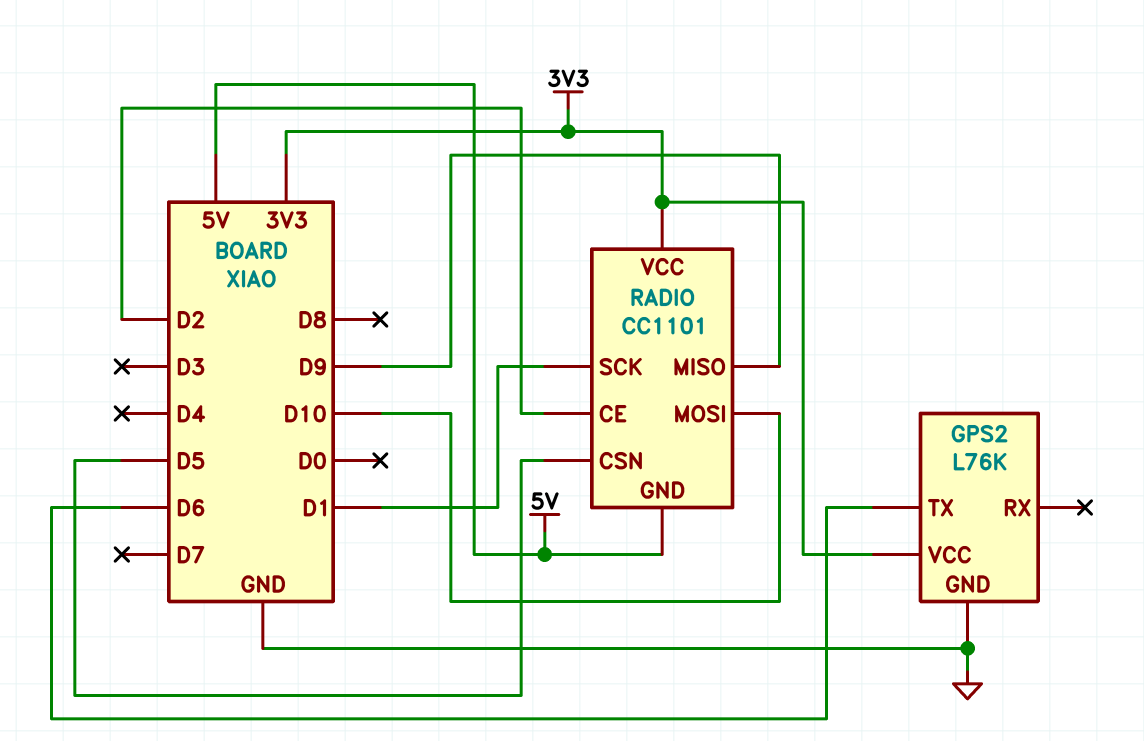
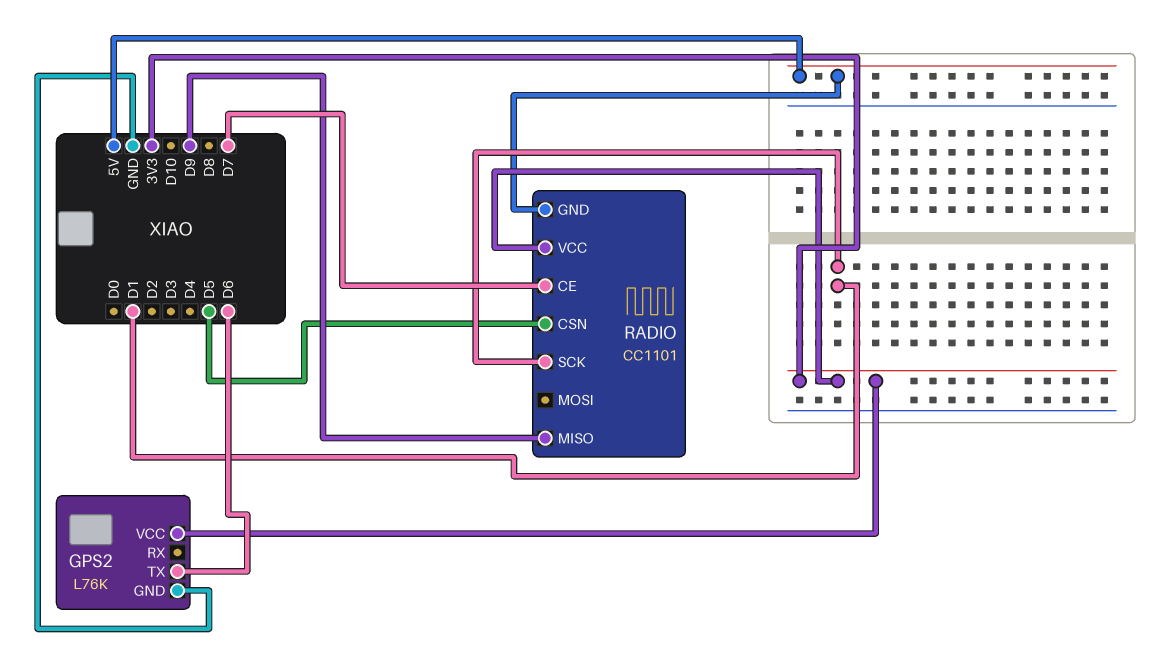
RADIO pin CE: D2 -> D7
RADIO pin MOSI: D10 -> none

